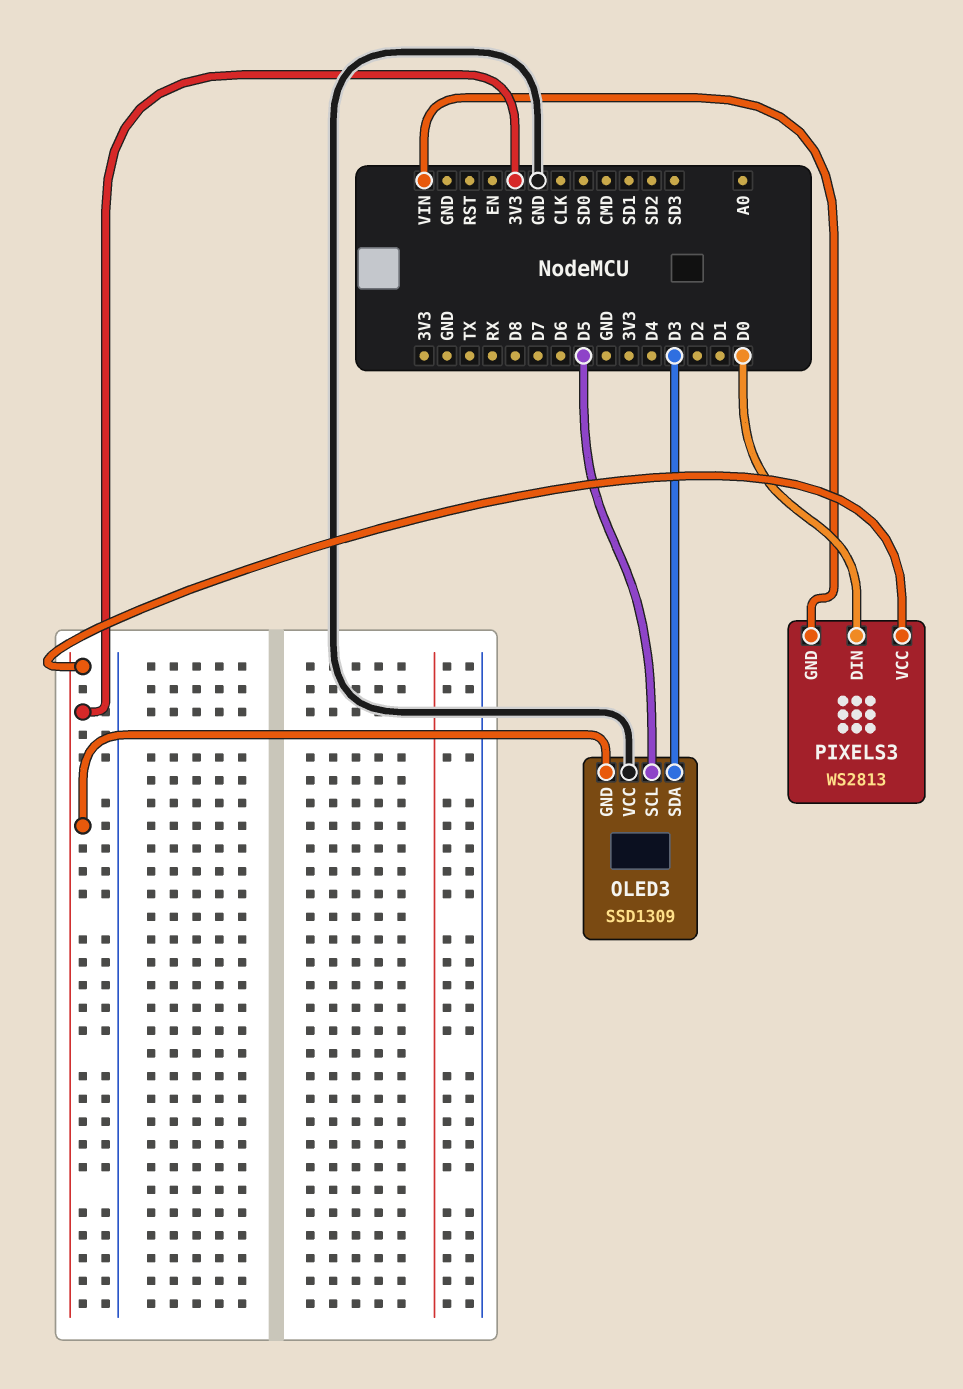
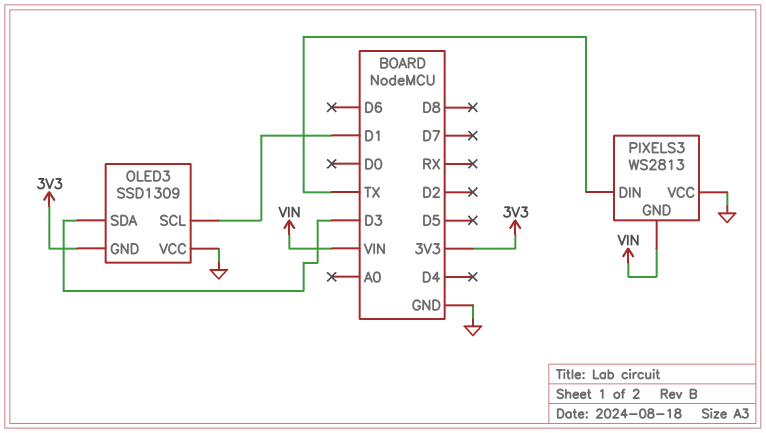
OLED3 pin SCL: D5 -> D1
PIXELS3 pin DIN: D0 -> TX
PIXELS3 pin VCC: 3V3 -> GND

